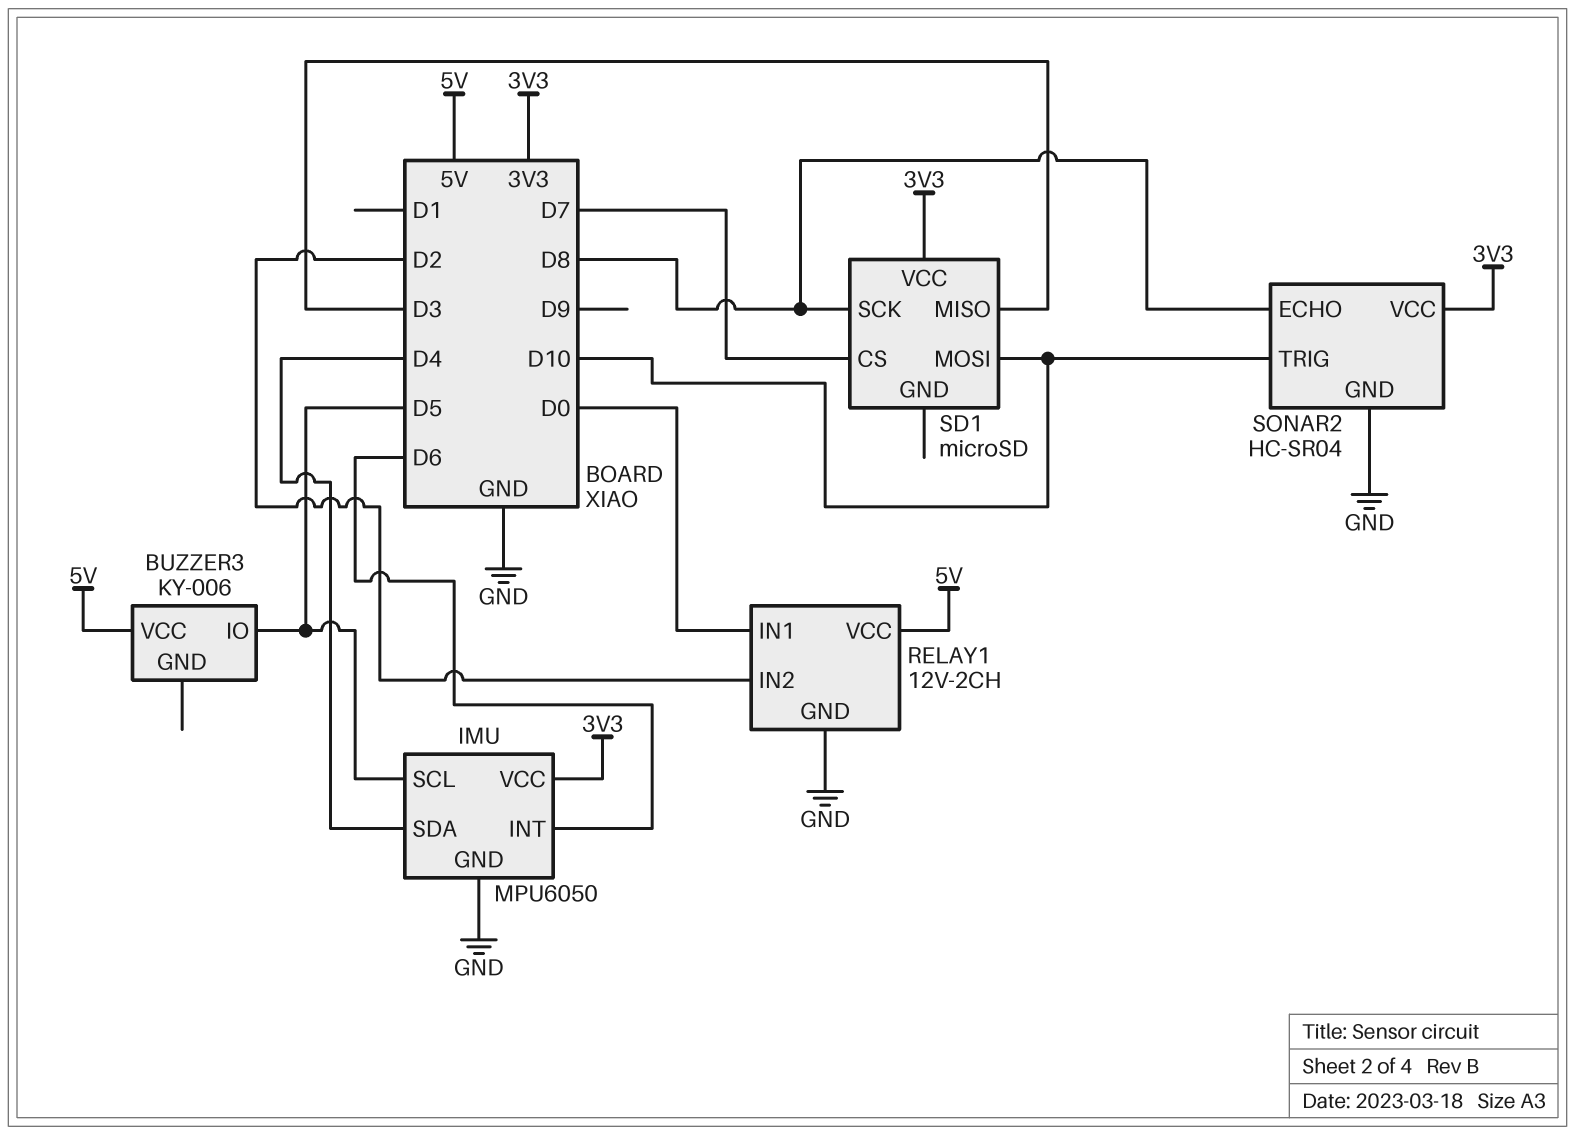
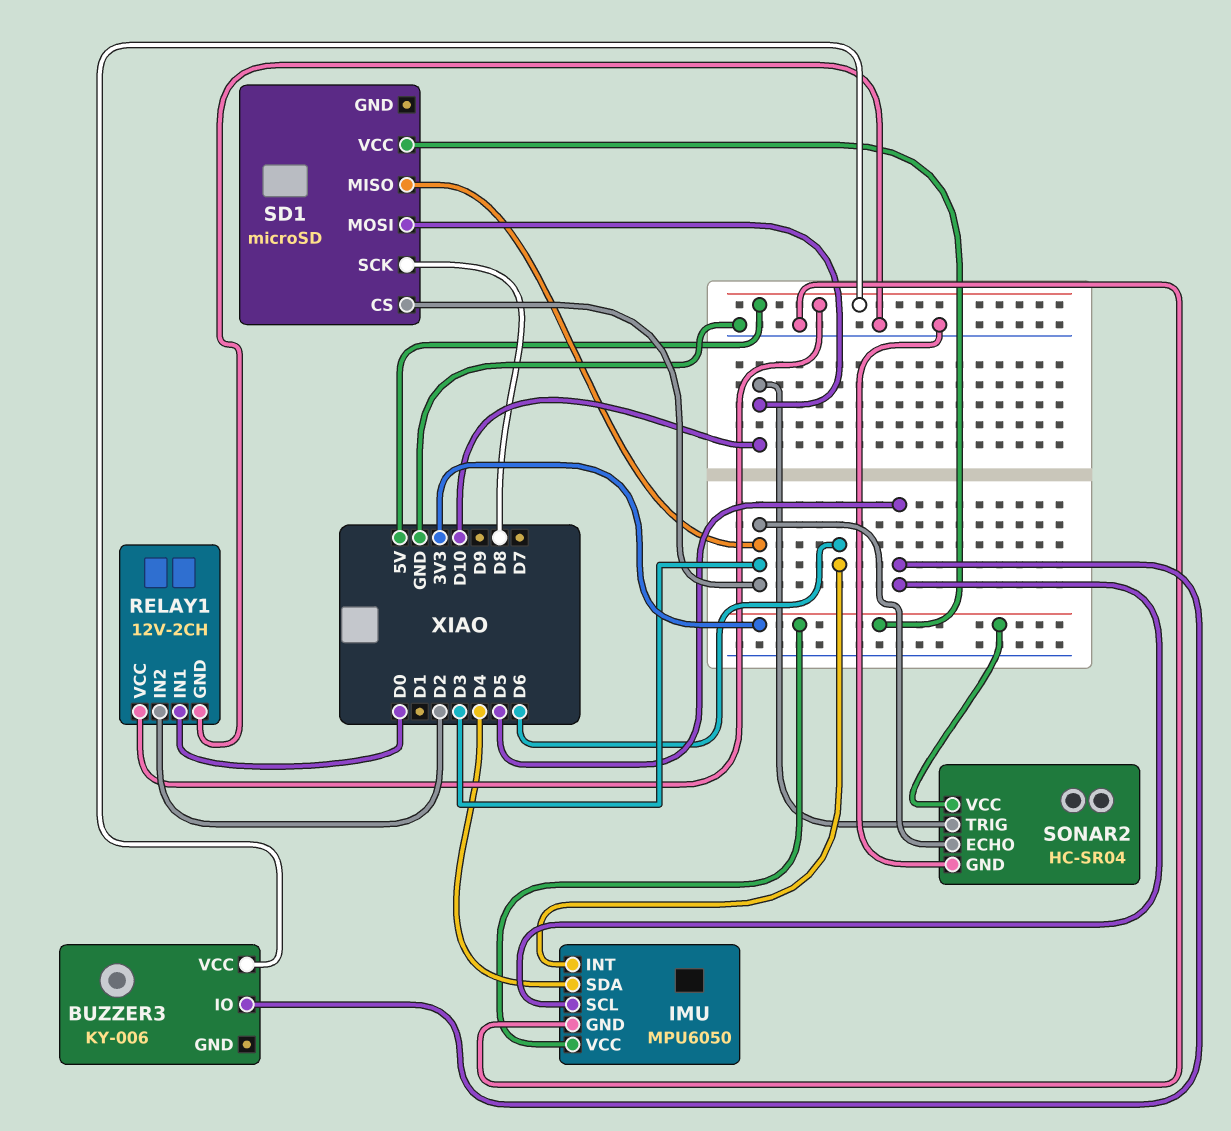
SD1 pin CS: D7 -> D3
SONAR2 pin ECHO: D8 -> D3

